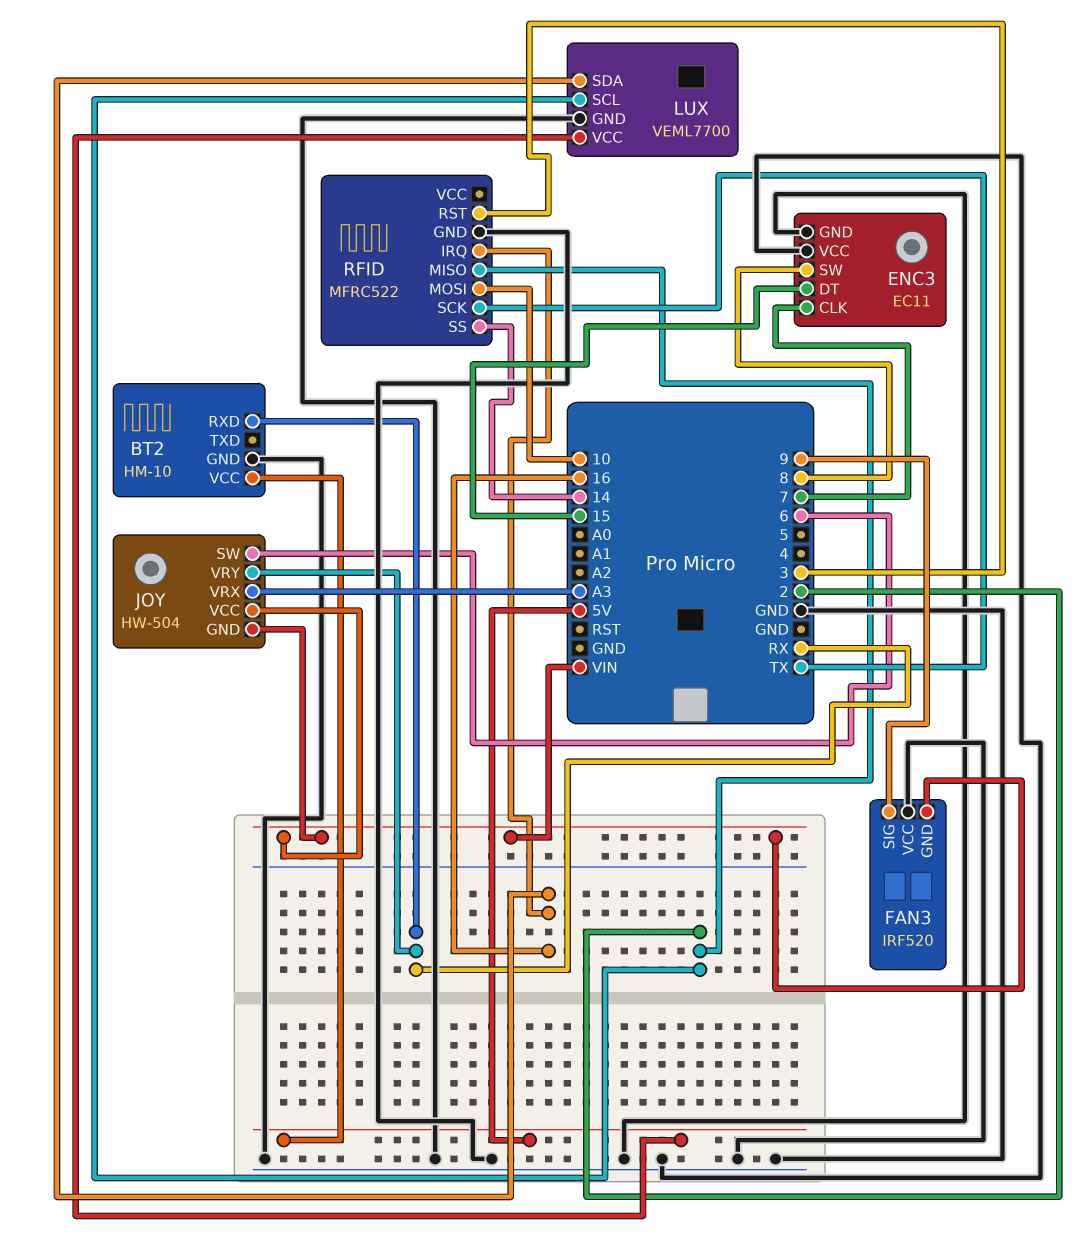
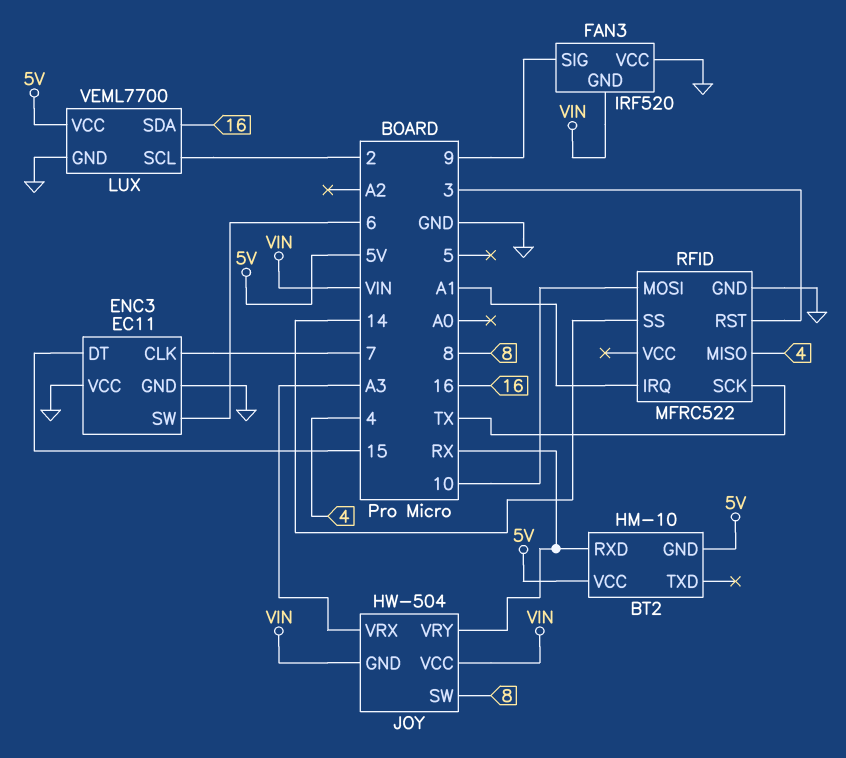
BT2 pin GND: GND -> 5V
ENC3 pin SW: 8 -> 6
JOY pin SW: 6 -> 8
RFID pin IRQ: 16 -> A1
RFID pin MISO: 2 -> 4

